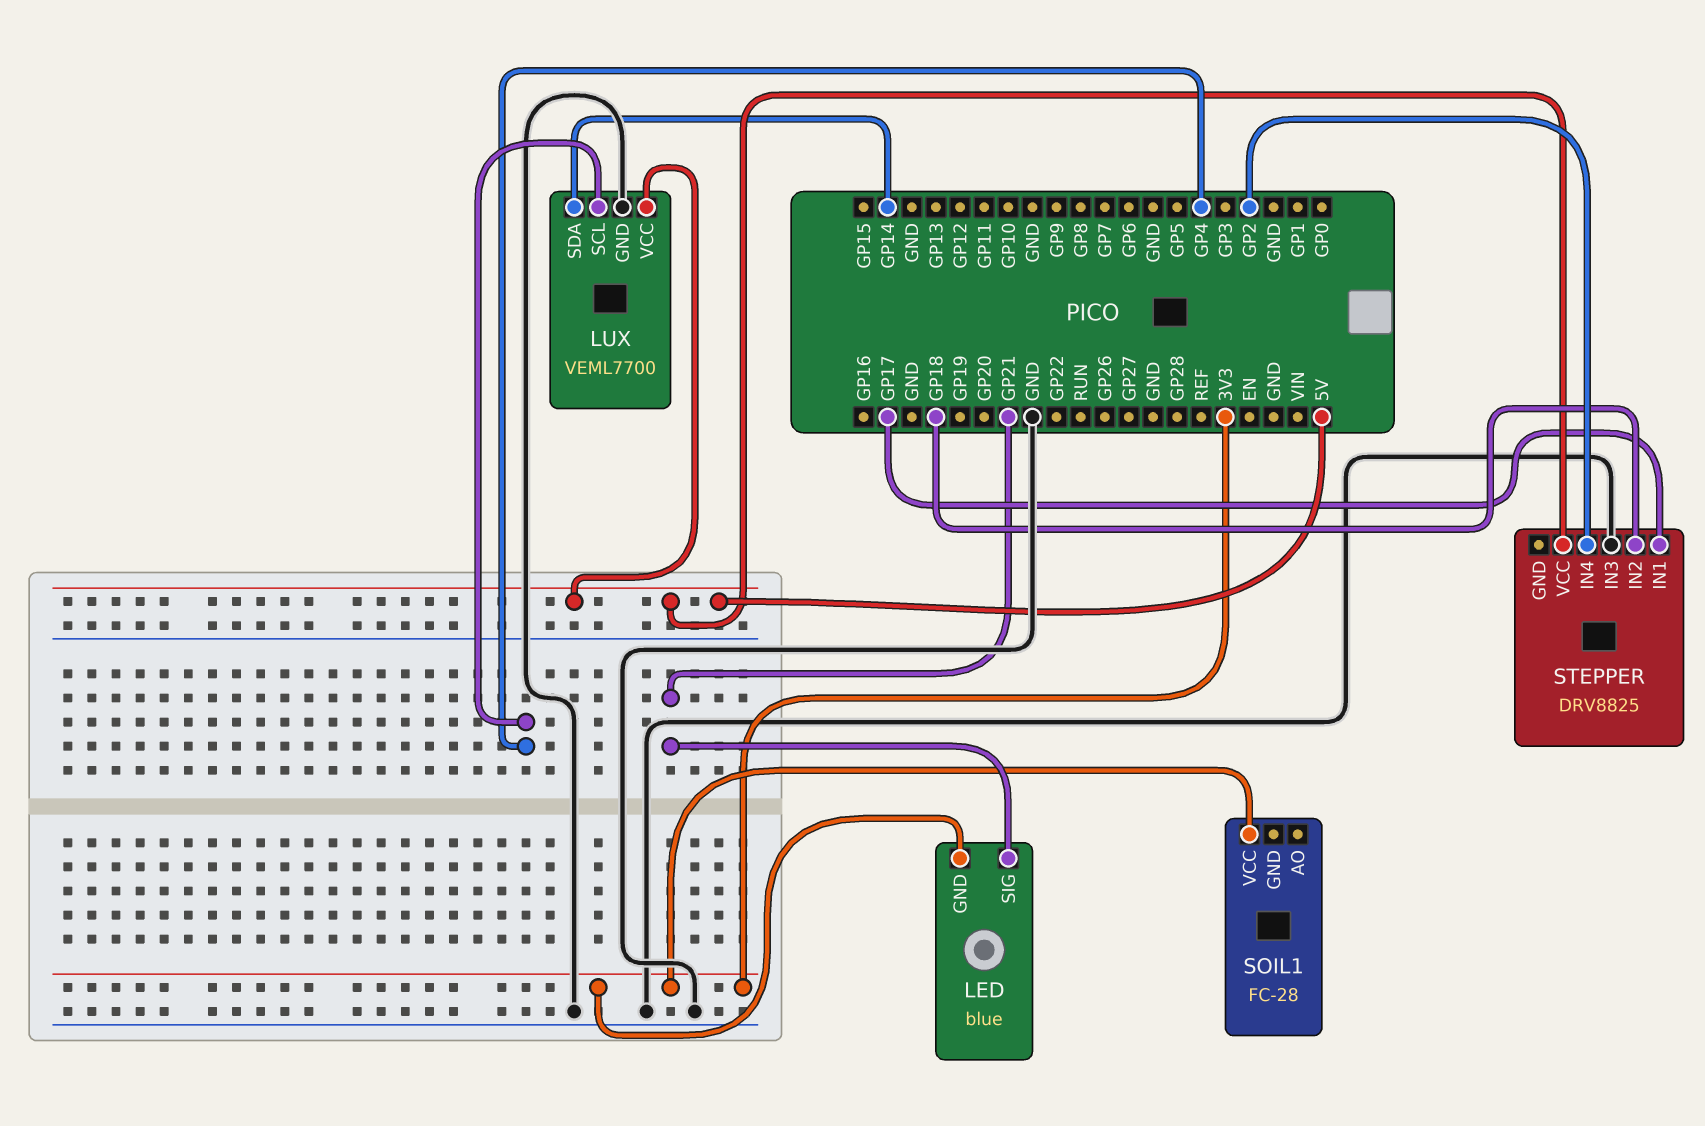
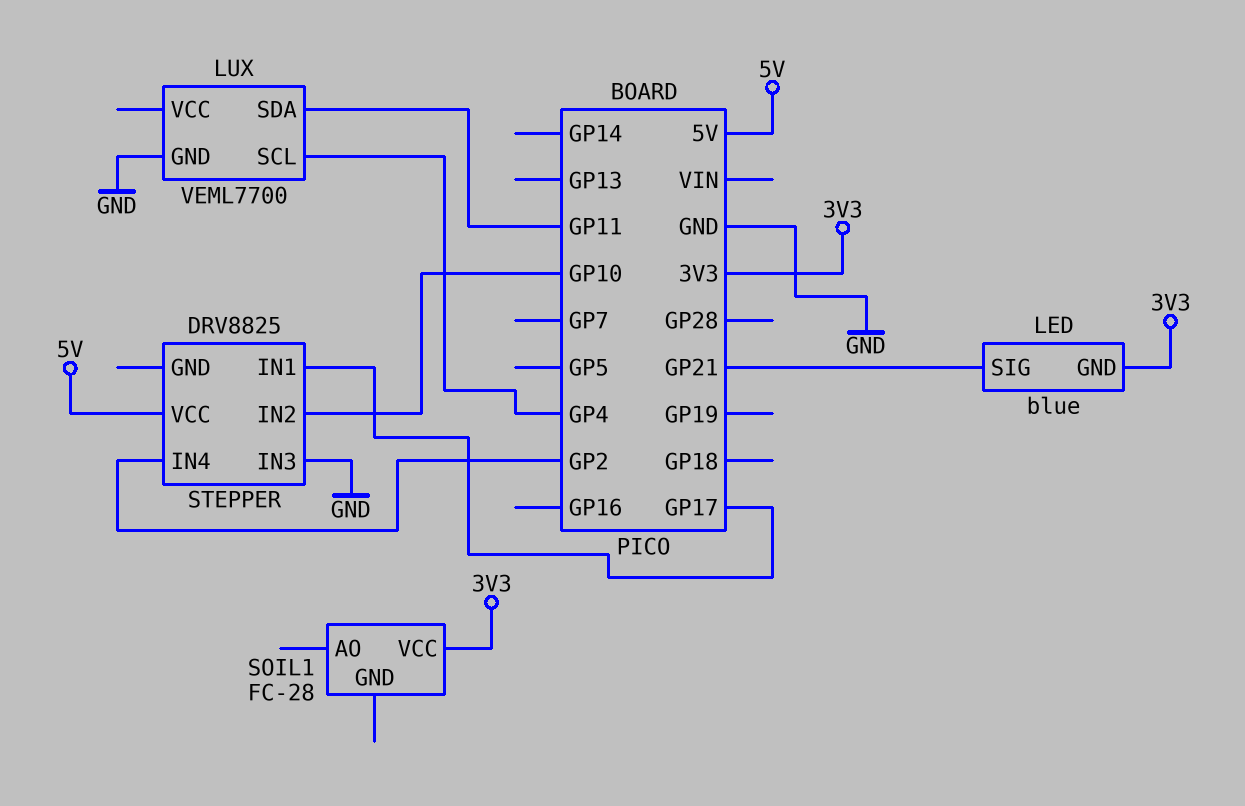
LUX pin SDA: GP14 -> GP11
LUX pin VCC: 5V -> none
STEPPER pin IN2: GP18 -> GP10

